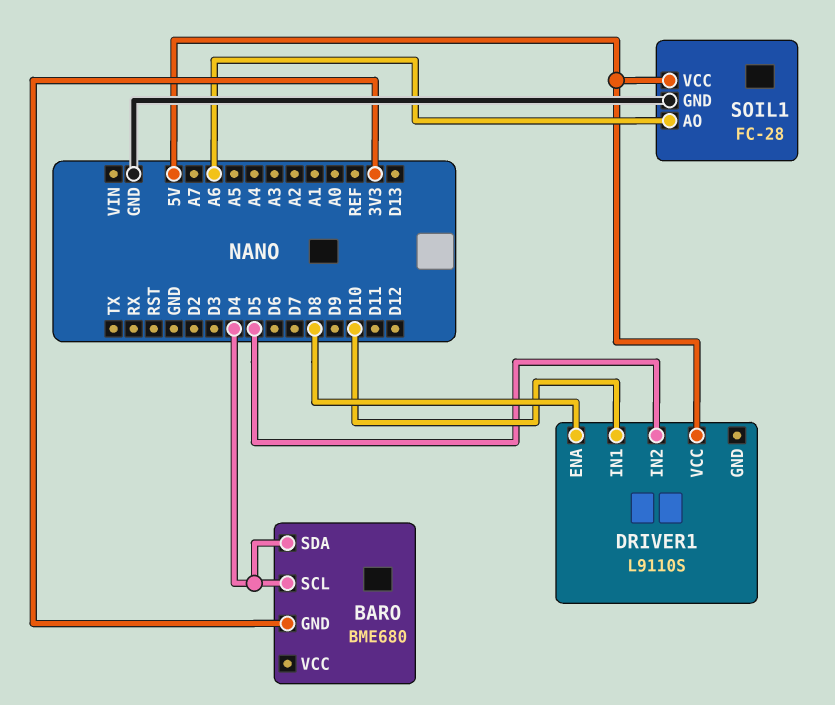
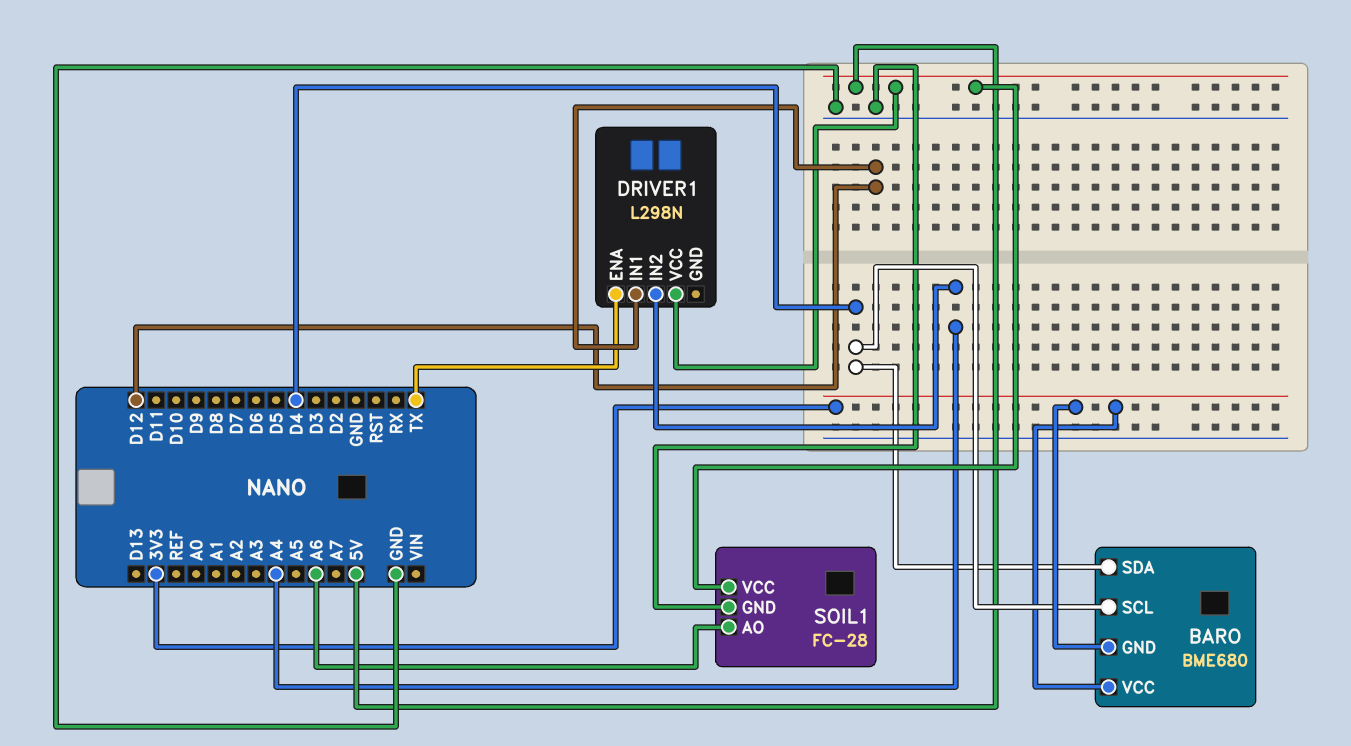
BARO pin VCC: none -> 3V3
DRIVER1: L9110S -> L298N
DRIVER1 pin ENA: D8 -> TX
DRIVER1 pin IN1: D10 -> D12
DRIVER1 pin IN2: D5 -> A4

